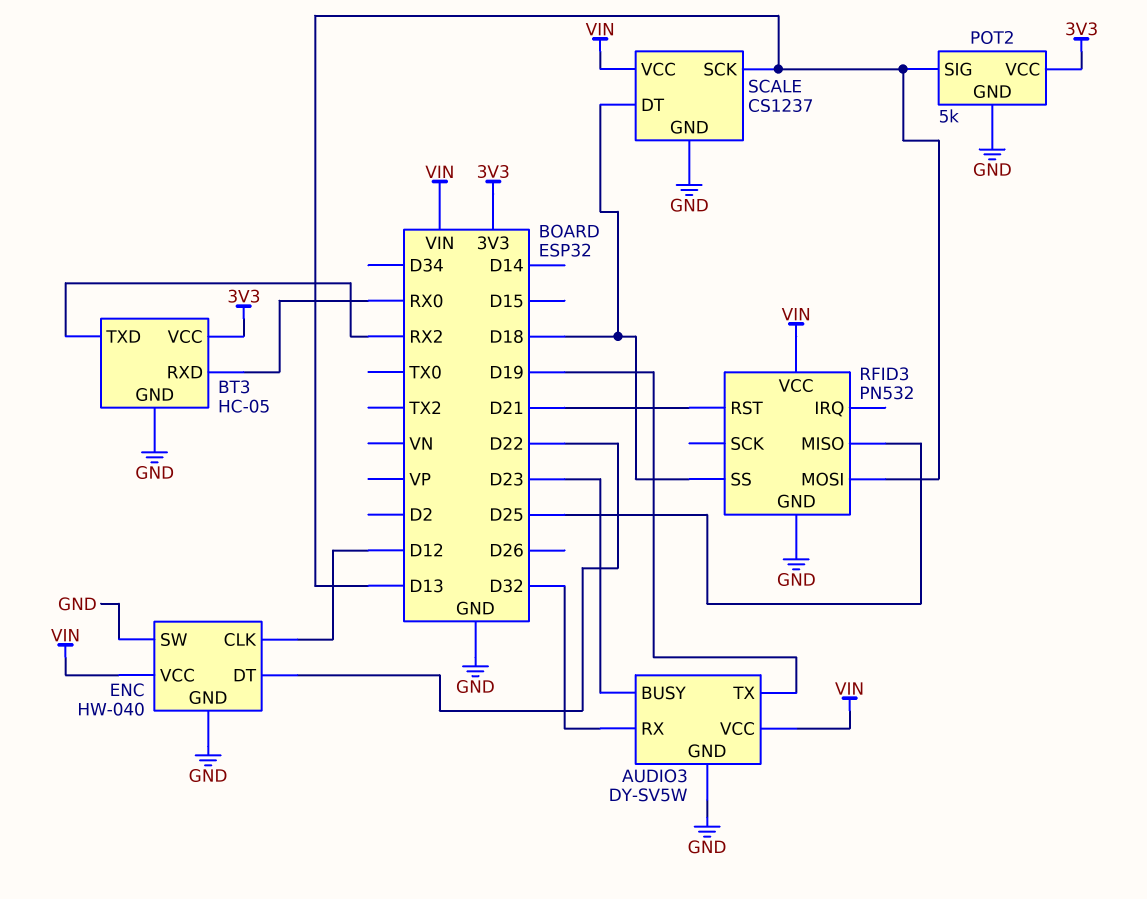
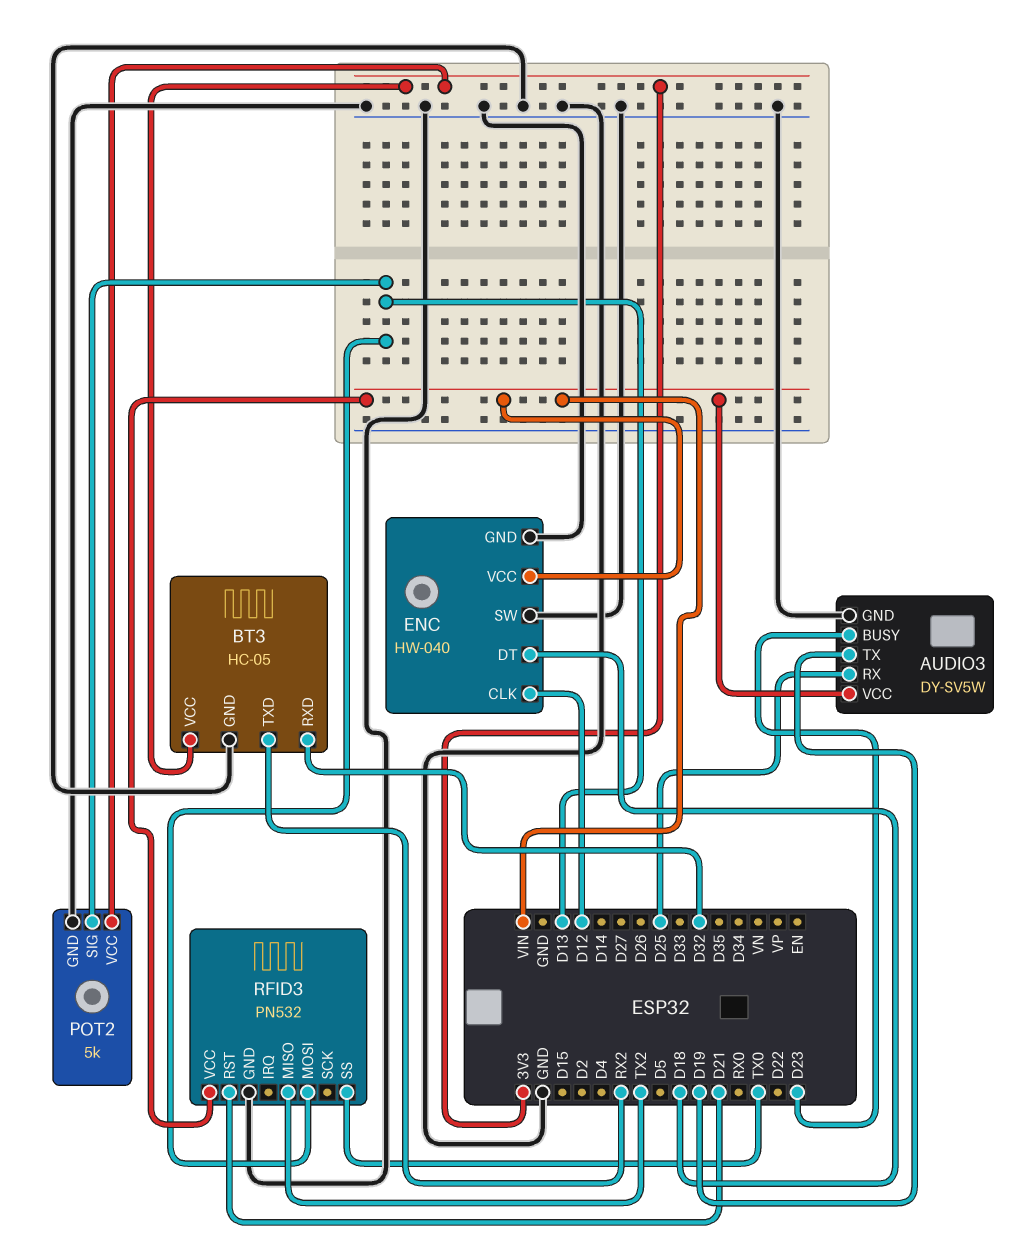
AUDIO3 pin RX: D32 -> D25
BT3 pin RXD: RX0 -> D32
ENC pin DT: D22 -> D18
RFID3 pin MISO: D25 -> TX2
RFID3 pin SS: D18 -> TX0
SCALE: CS1237 -> none
SCALE pin DT: D18 -> none
SCALE pin GND: GND -> none
SCALE pin SCK: D13 -> none
SCALE pin VCC: VIN -> none

